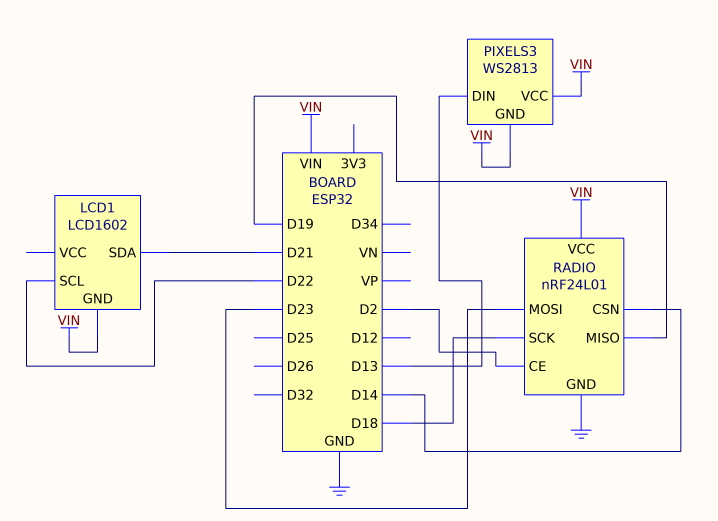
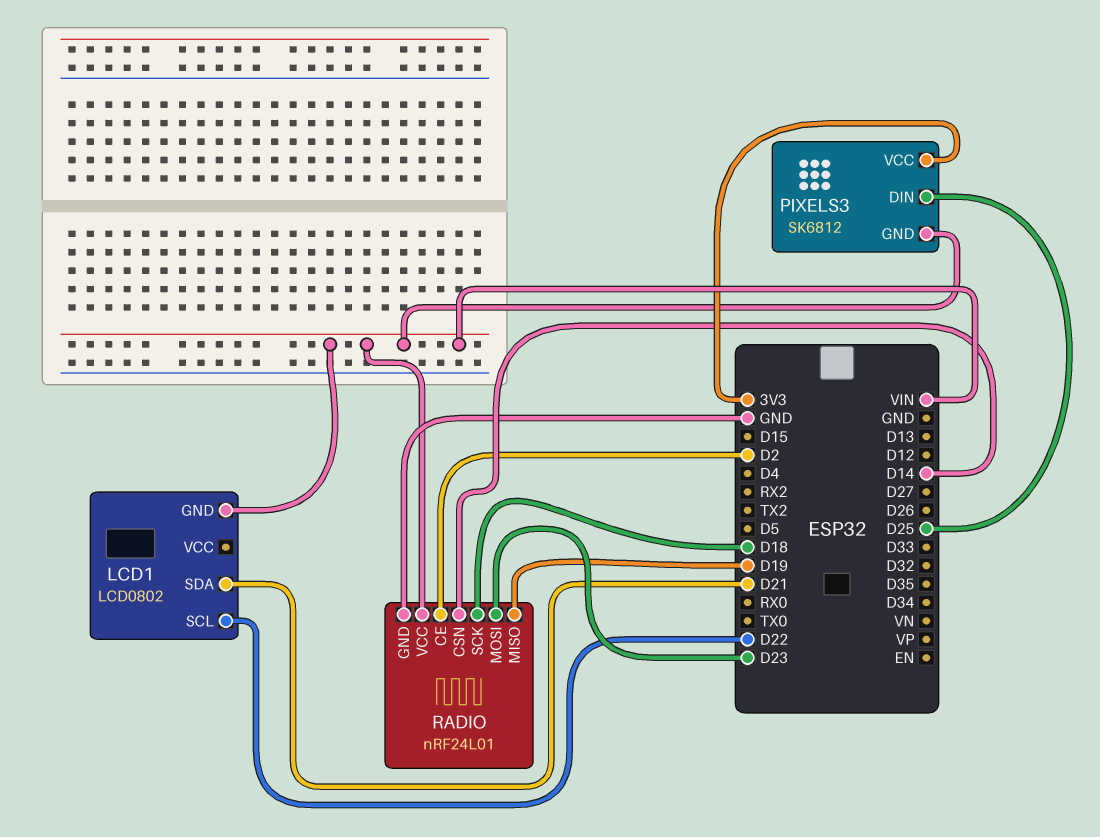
LCD1: LCD1602 -> LCD0802
PIXELS3: WS2813 -> SK6812
PIXELS3 pin DIN: D13 -> D25
PIXELS3 pin VCC: VIN -> 3V3

